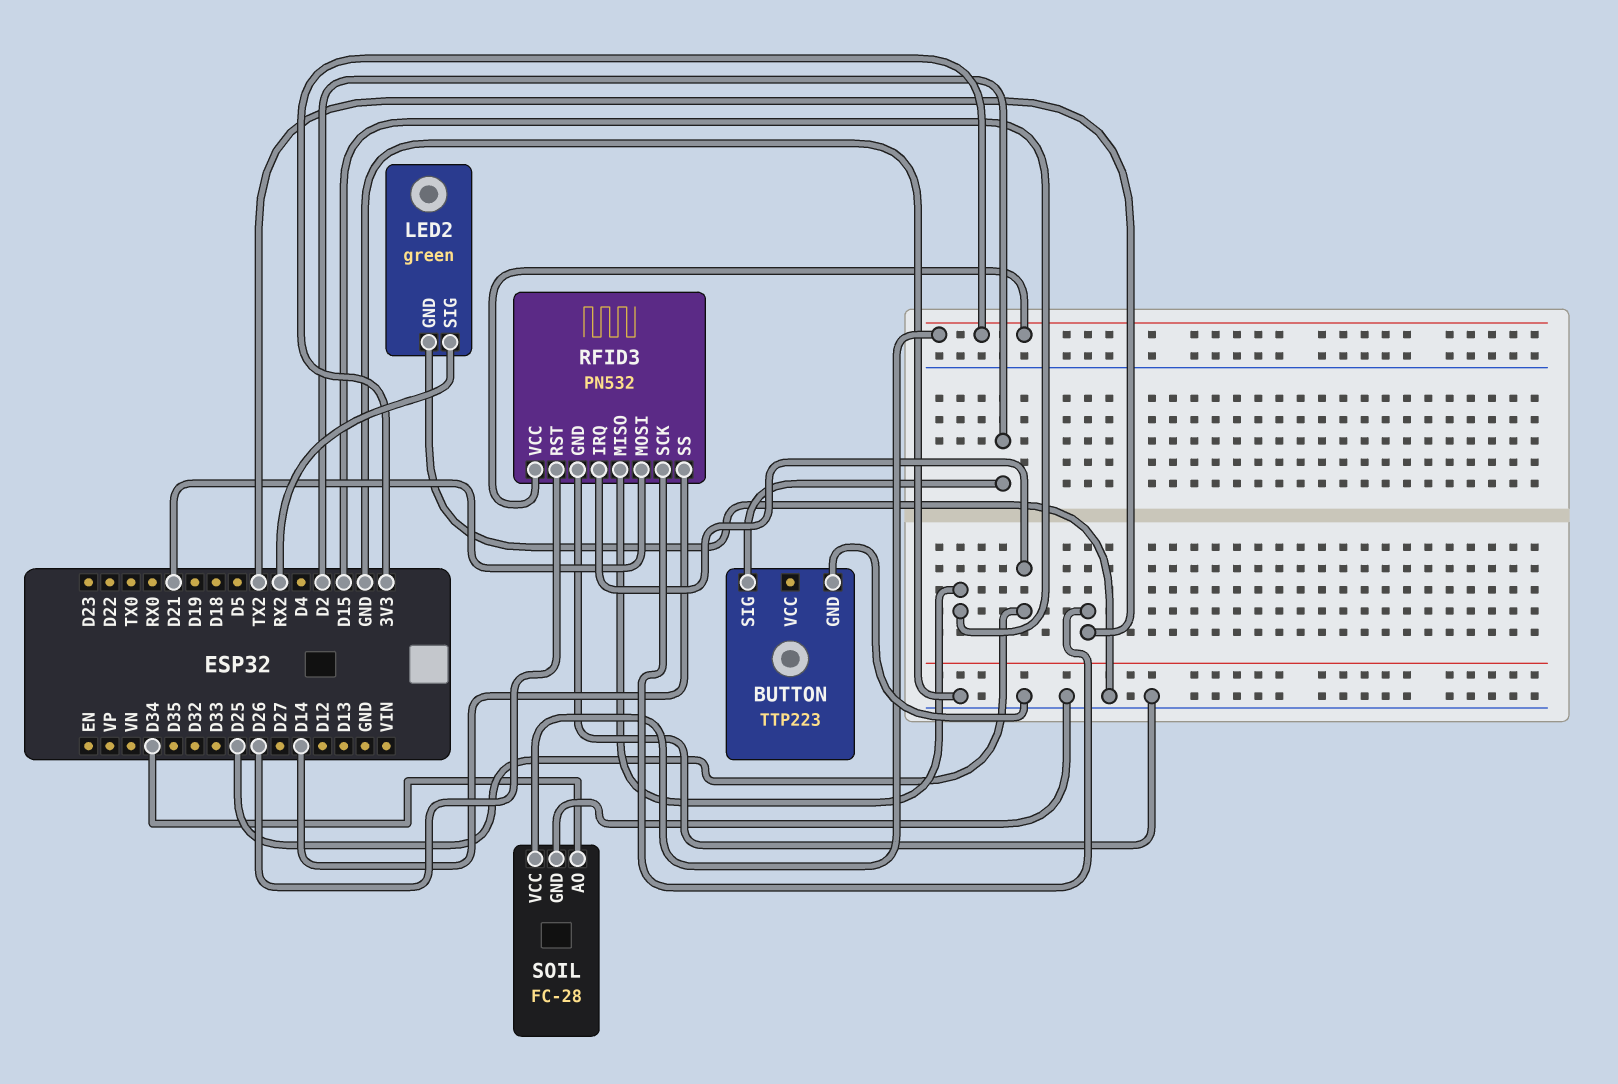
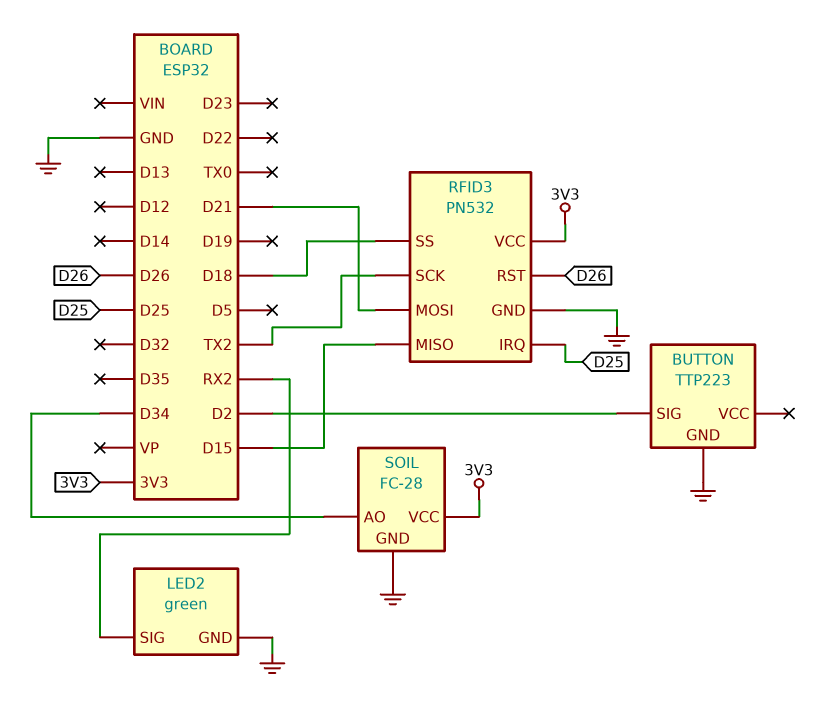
RFID3 pin SS: D14 -> D18

